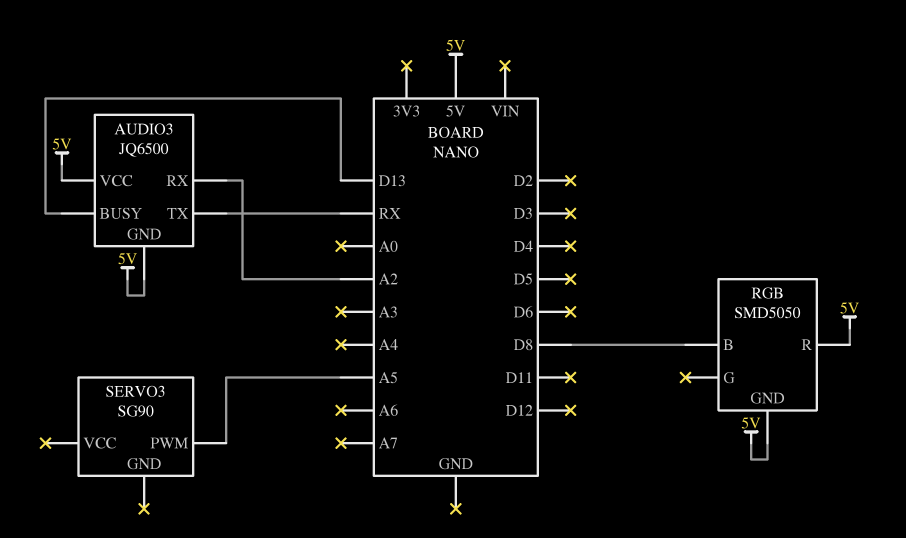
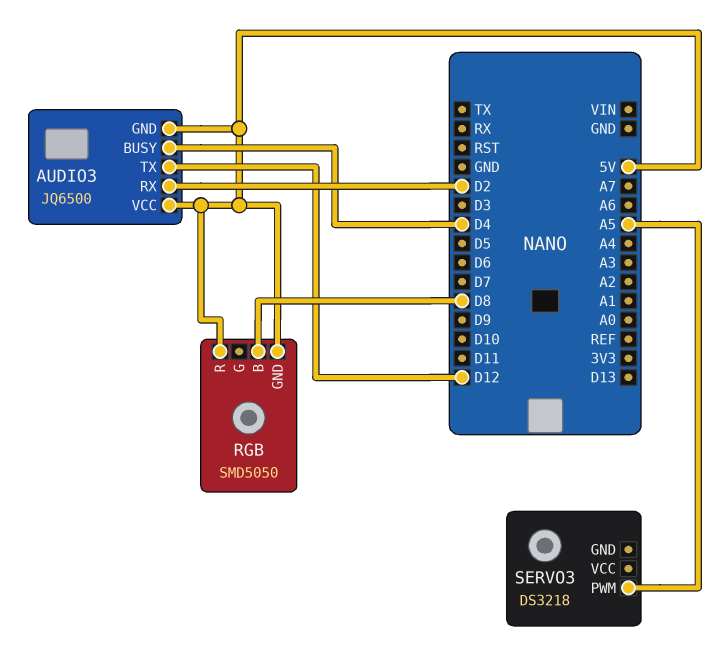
AUDIO3 pin BUSY: D13 -> D4
AUDIO3 pin RX: A2 -> D2
AUDIO3 pin TX: RX -> D12
SERVO3: SG90 -> DS3218

